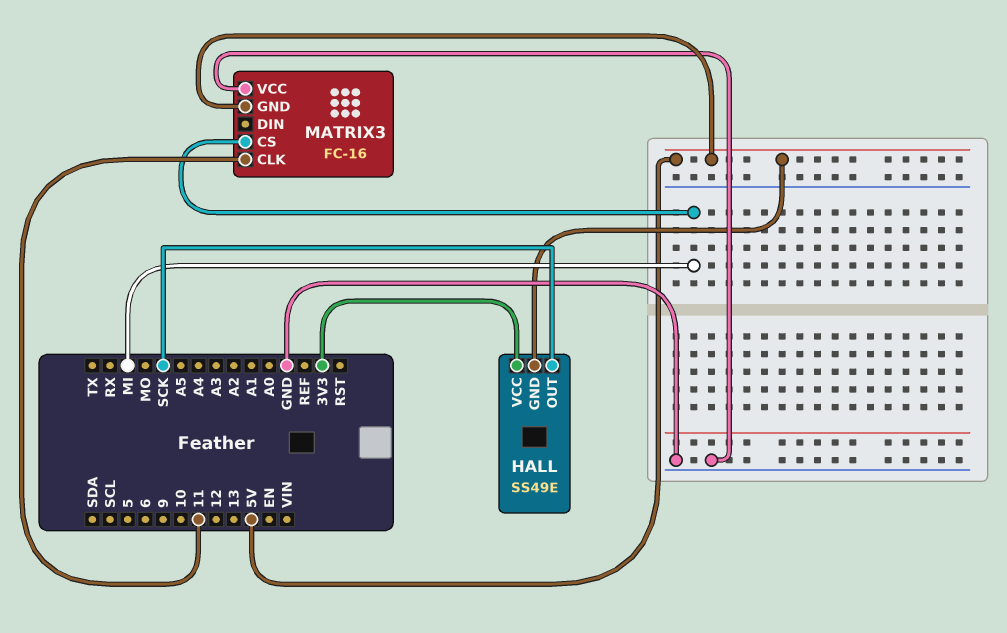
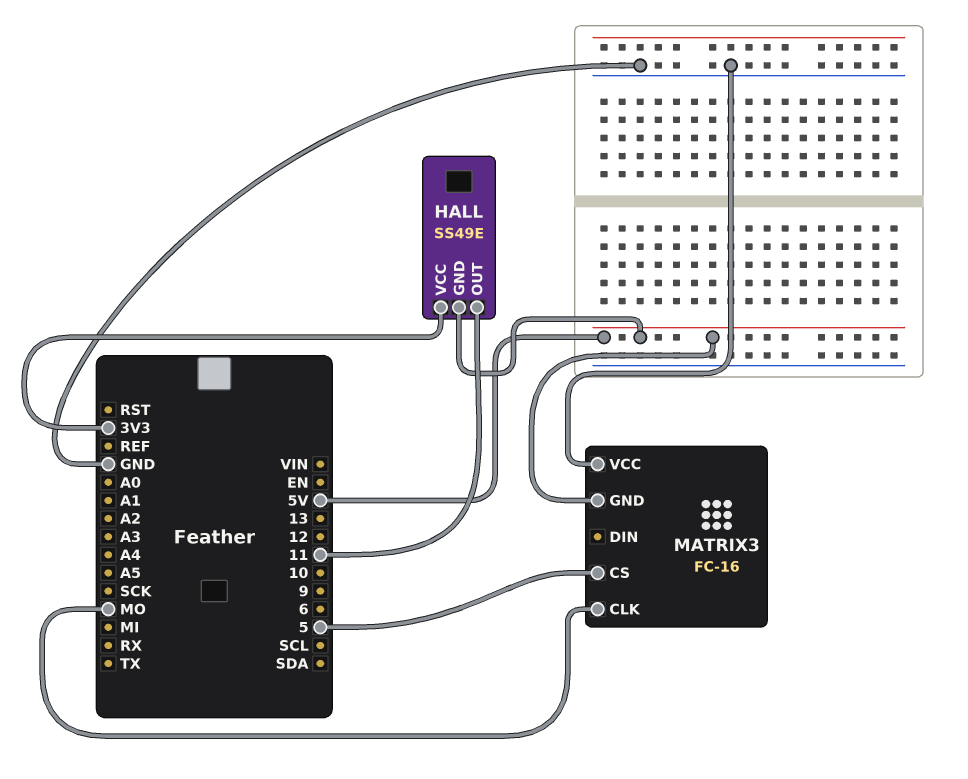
HALL pin OUT: SCK -> 11
MATRIX3 pin CLK: 11 -> MO
MATRIX3 pin CS: MI -> 5

